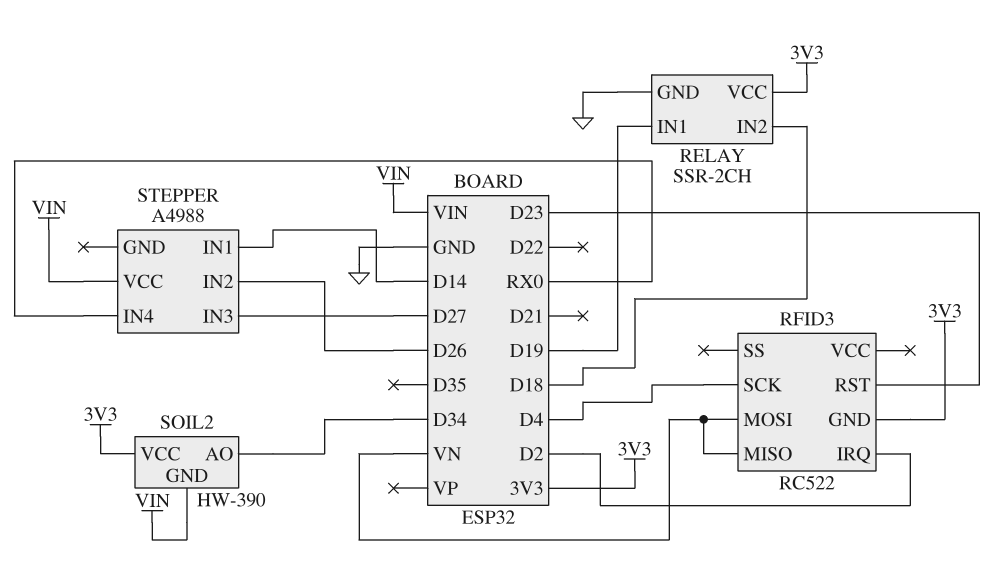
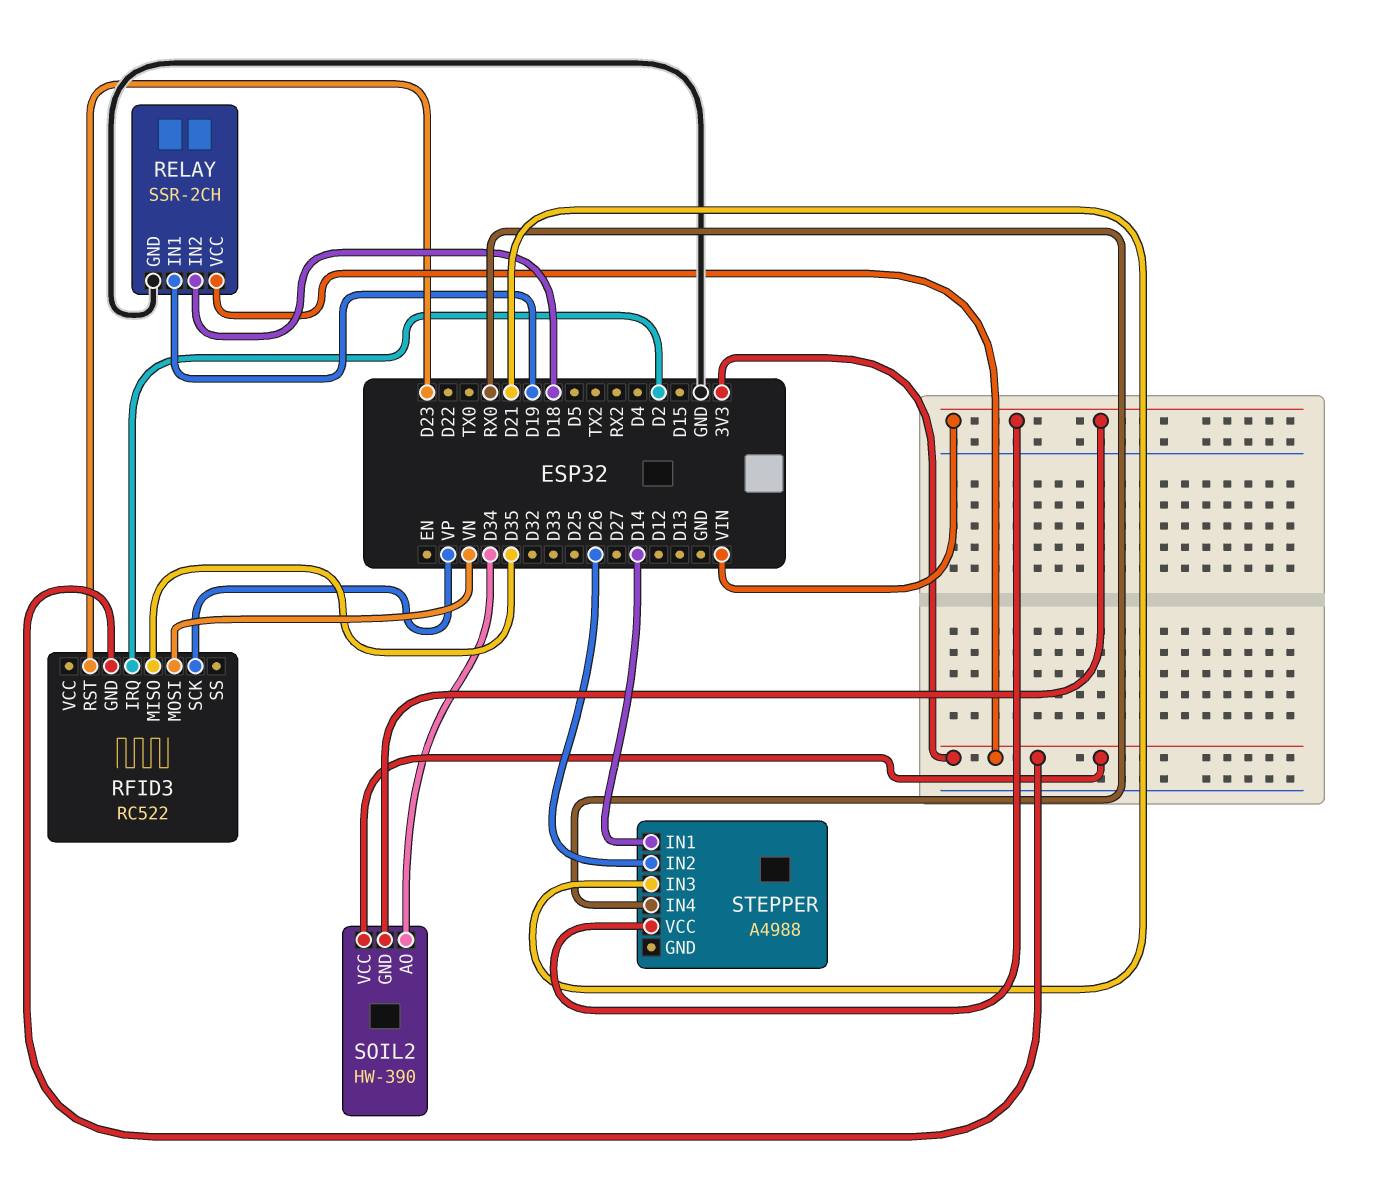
RFID3 pin MISO: VN -> D35
RFID3 pin SCK: D4 -> VP
STEPPER pin IN3: D27 -> D21

